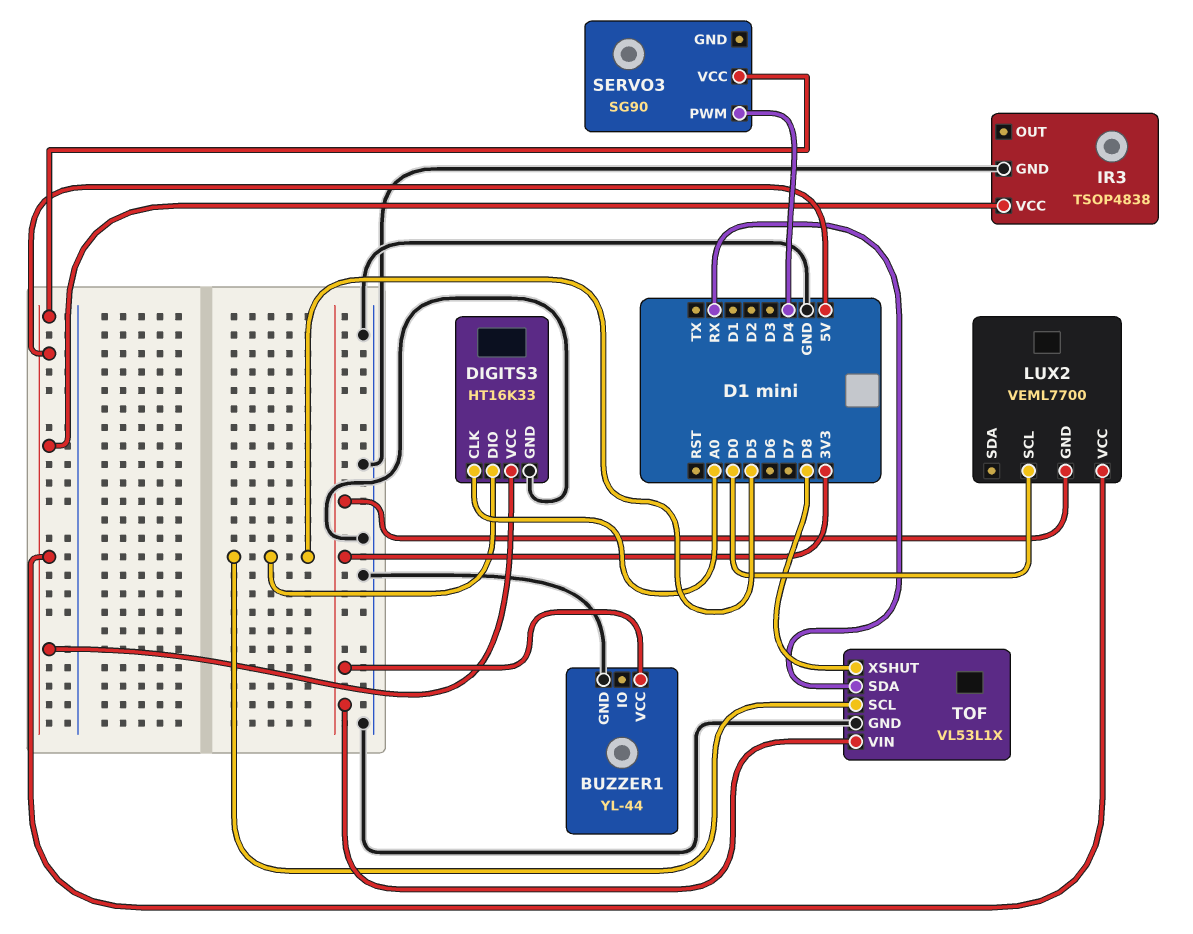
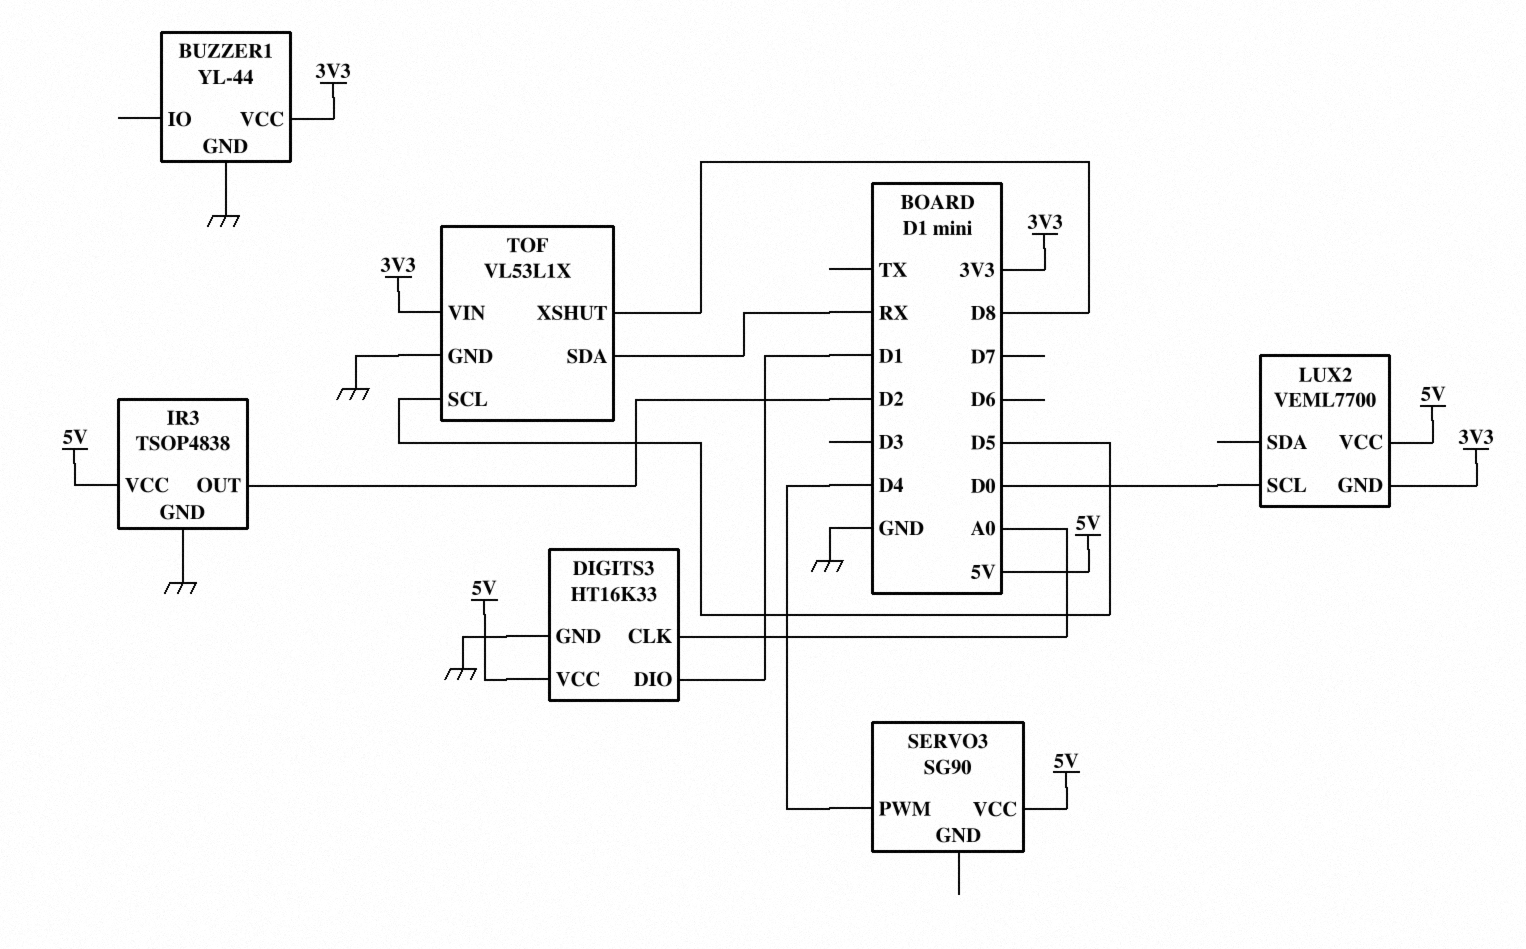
DIGITS3 pin DIO: D5 -> D1
IR3 pin OUT: none -> D2

